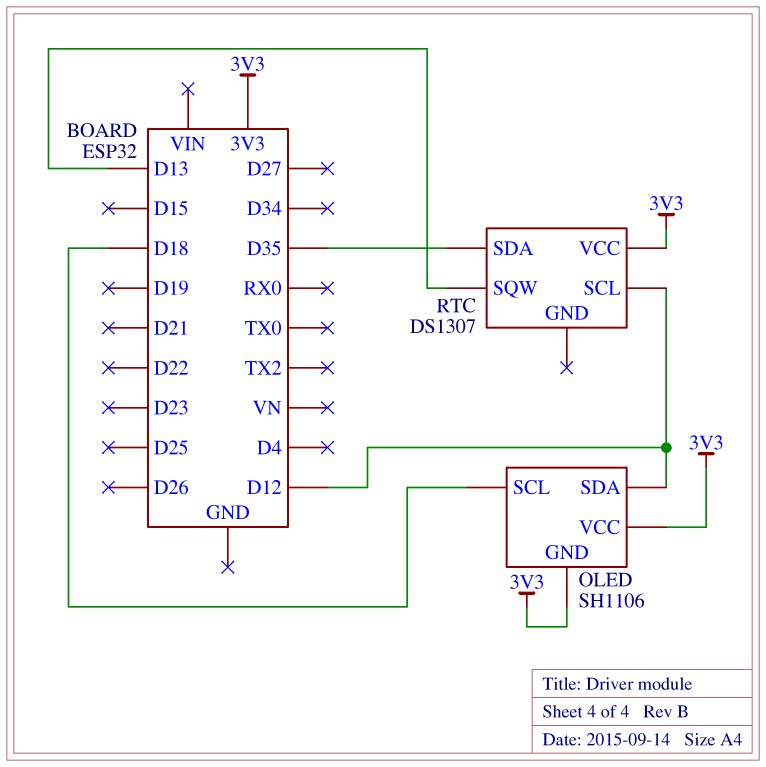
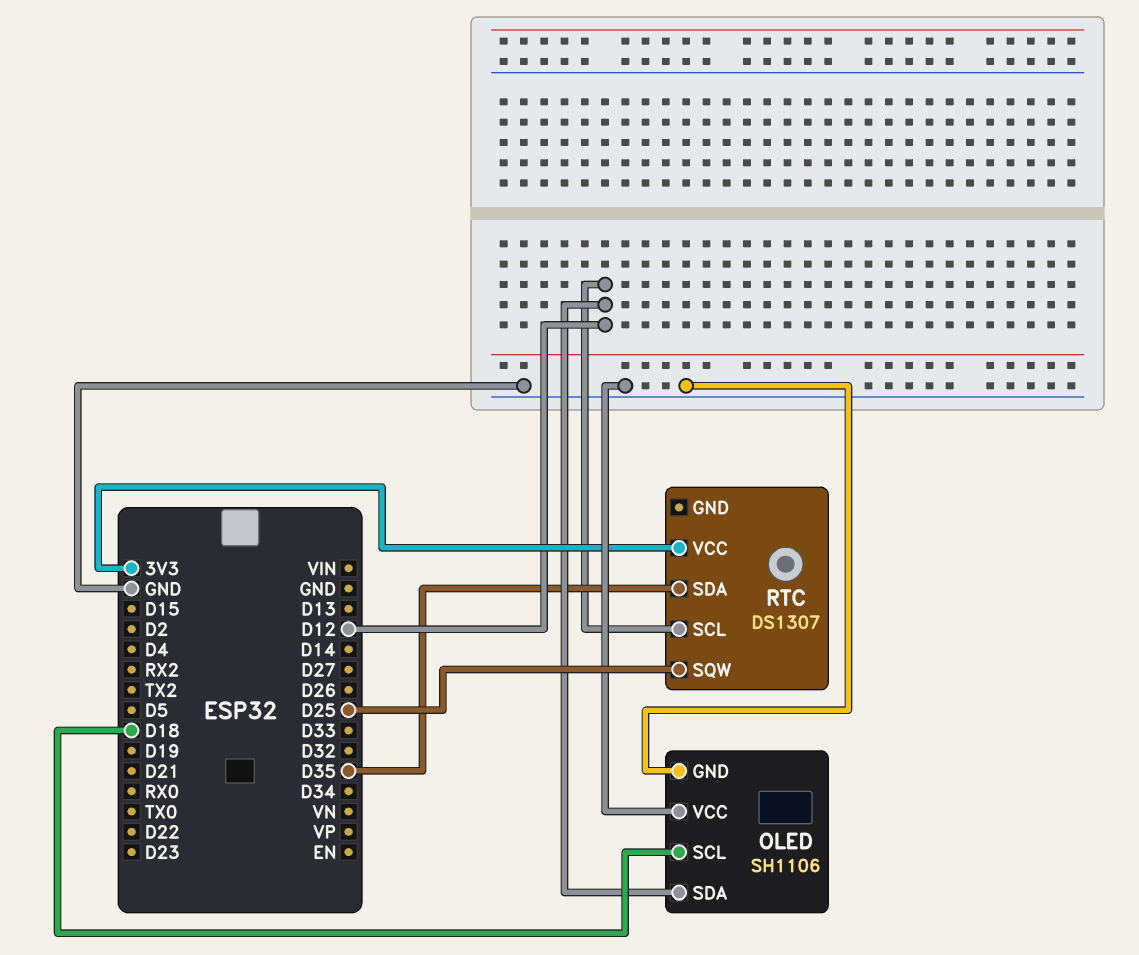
OLED pin GND: 3V3 -> GND
OLED pin VCC: 3V3 -> GND
RTC pin SQW: D13 -> D25

